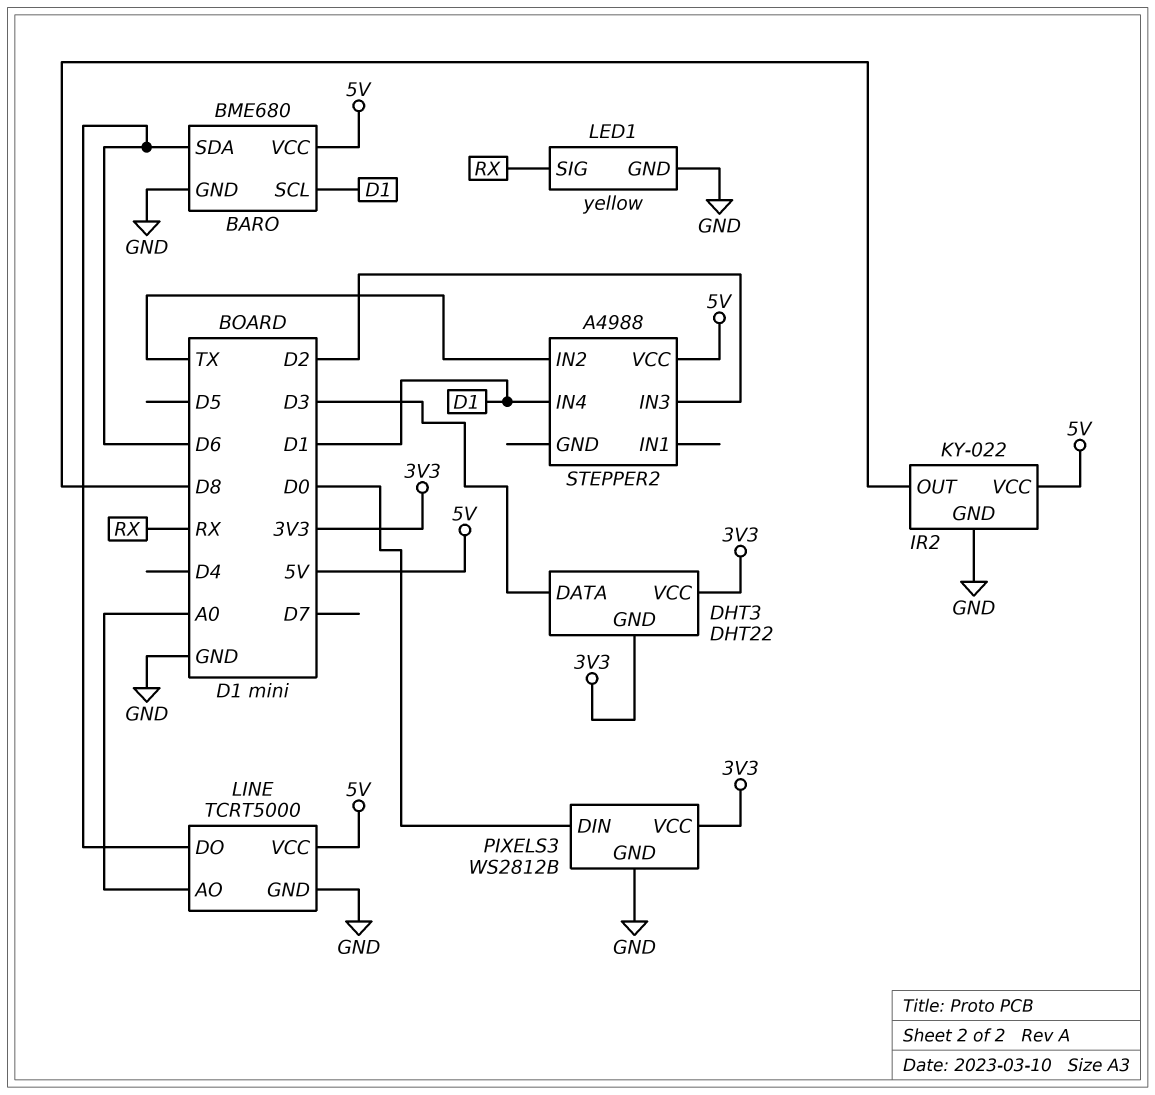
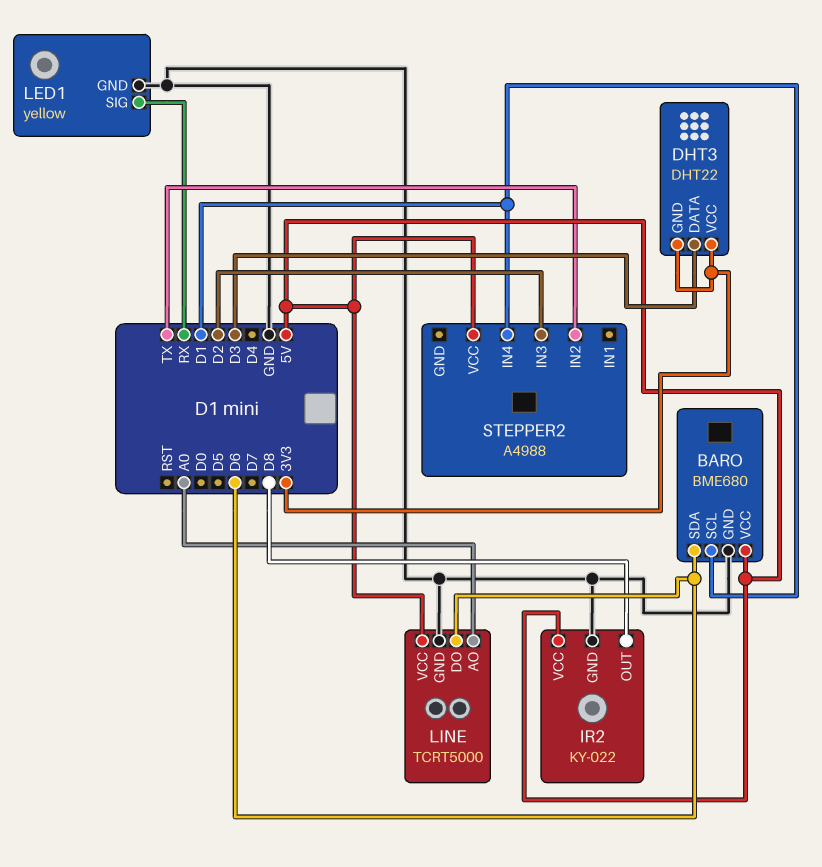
PIXELS3: WS2812B -> none
PIXELS3 pin DIN: D0 -> none
PIXELS3 pin GND: GND -> none
PIXELS3 pin VCC: 3V3 -> none

